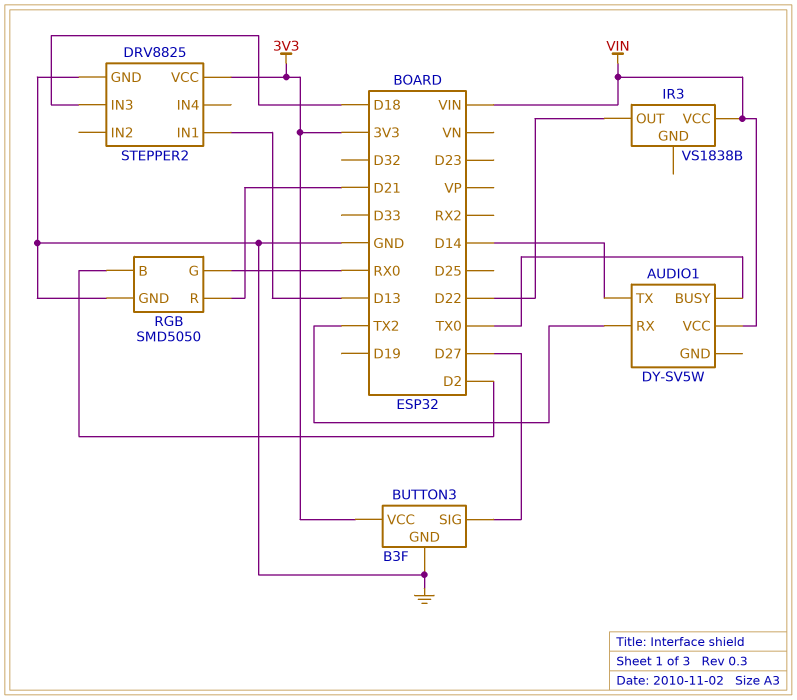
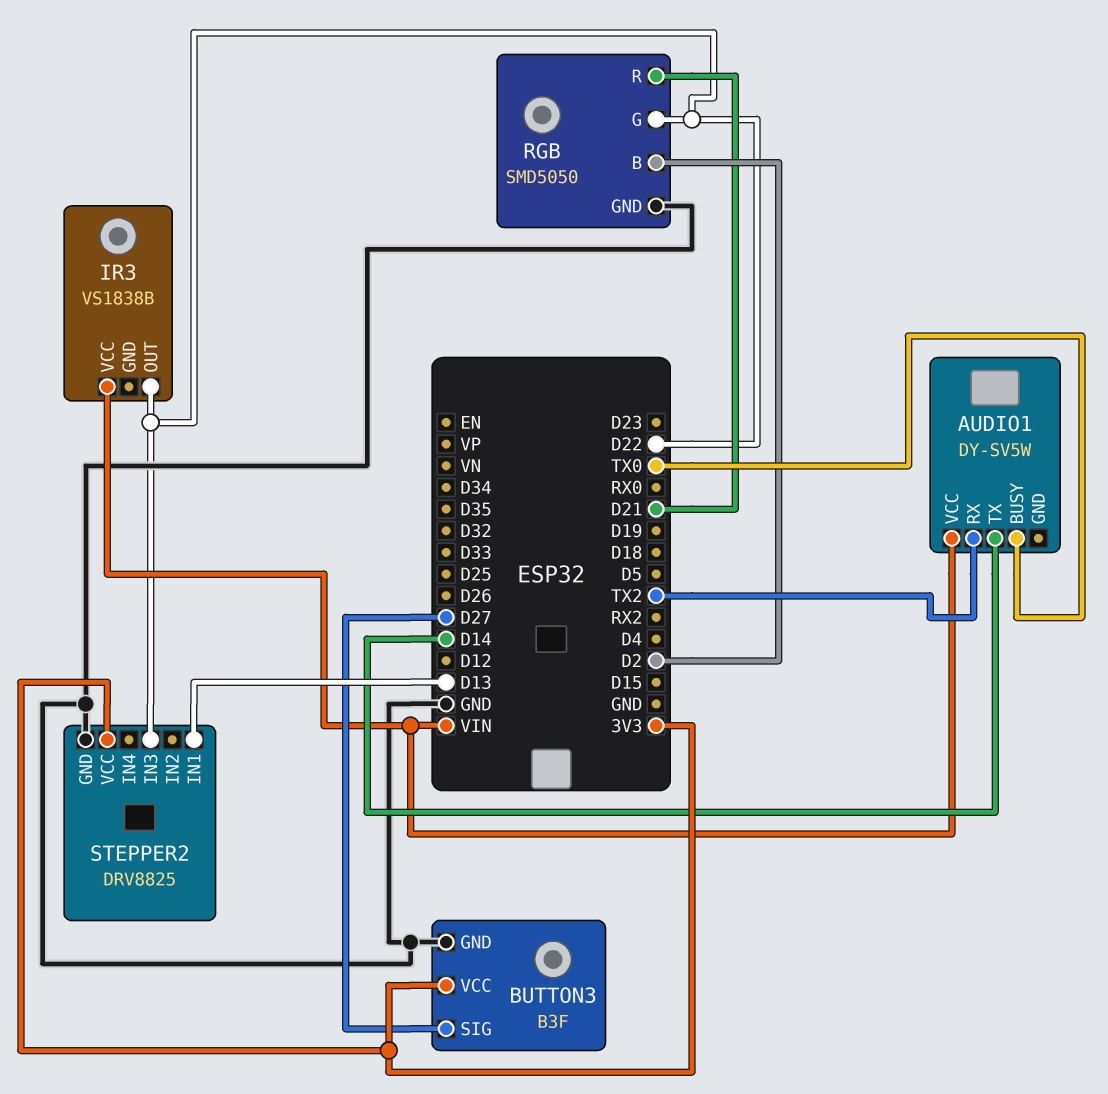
RGB pin G: RX0 -> D22
STEPPER2 pin IN3: D18 -> D22

